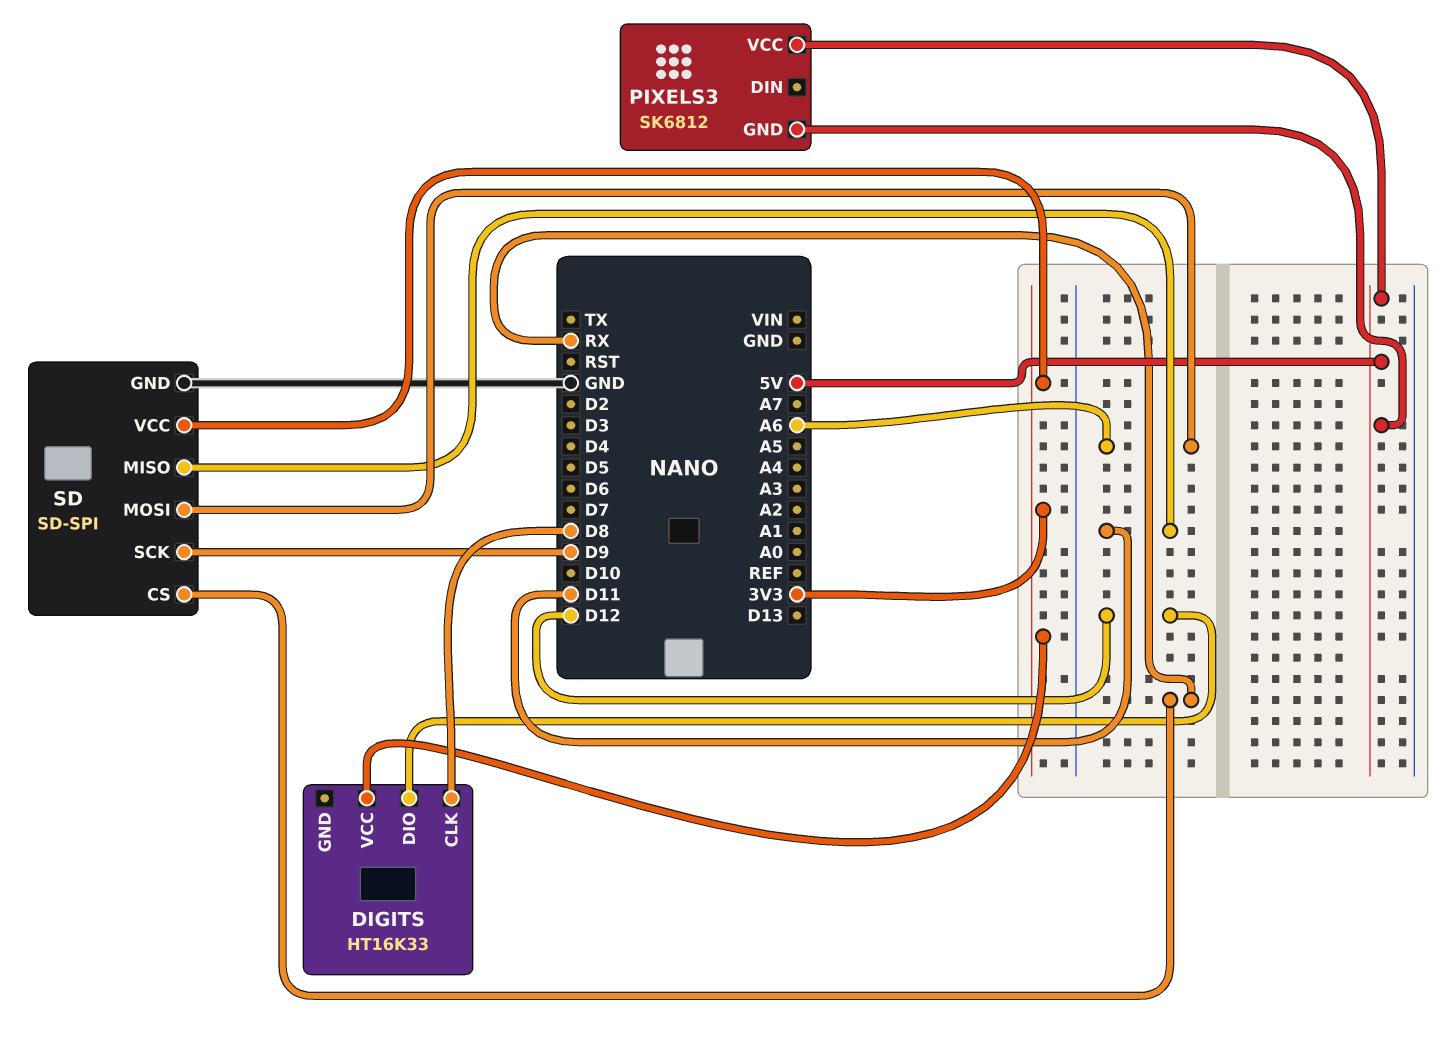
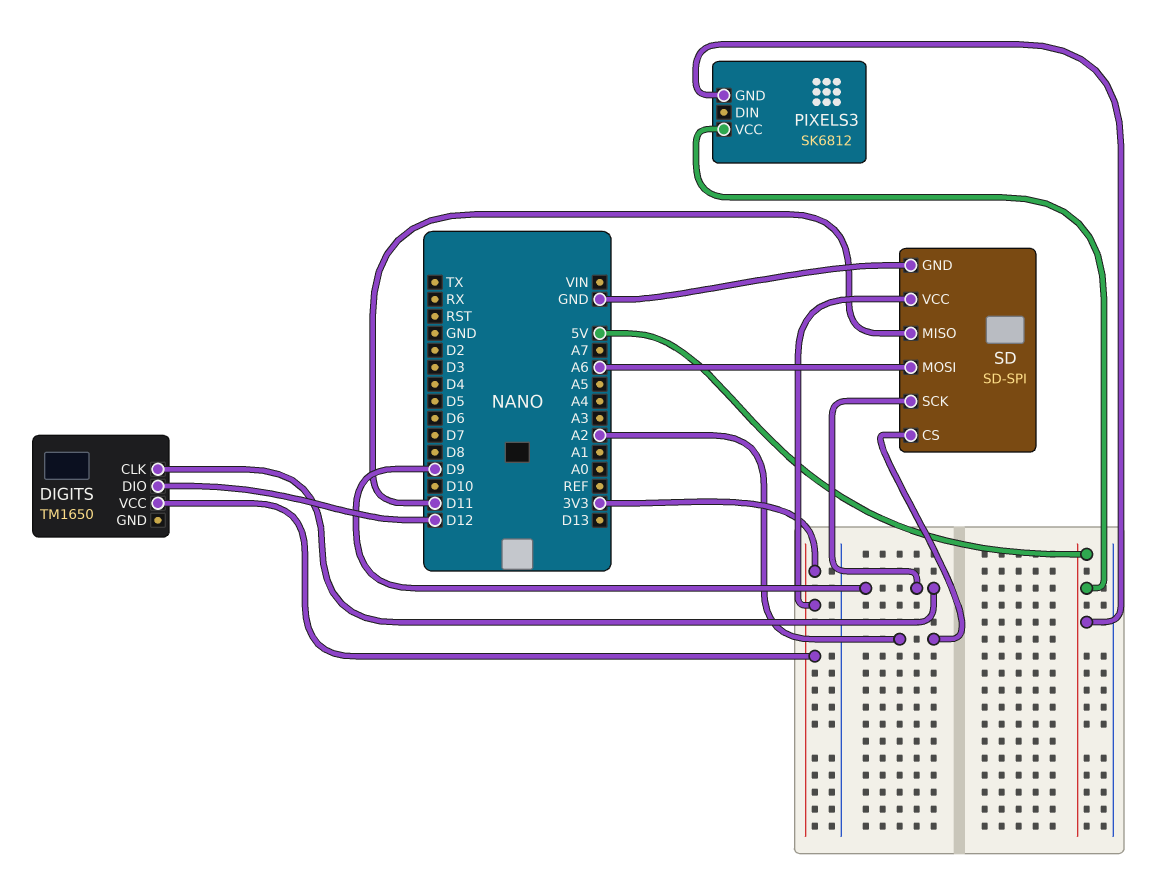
DIGITS: HT16K33 -> TM1650
DIGITS pin CLK: D8 -> D9
SD pin CS: RX -> A2

